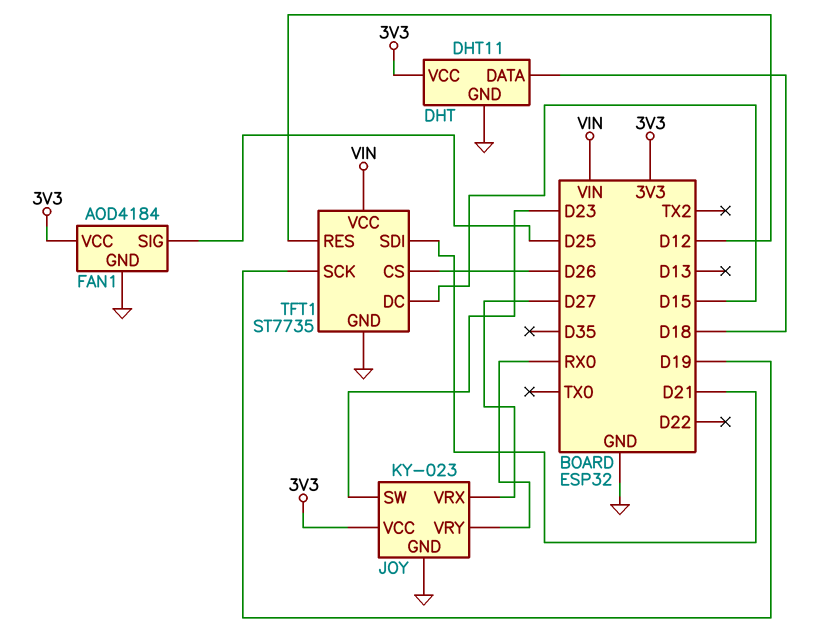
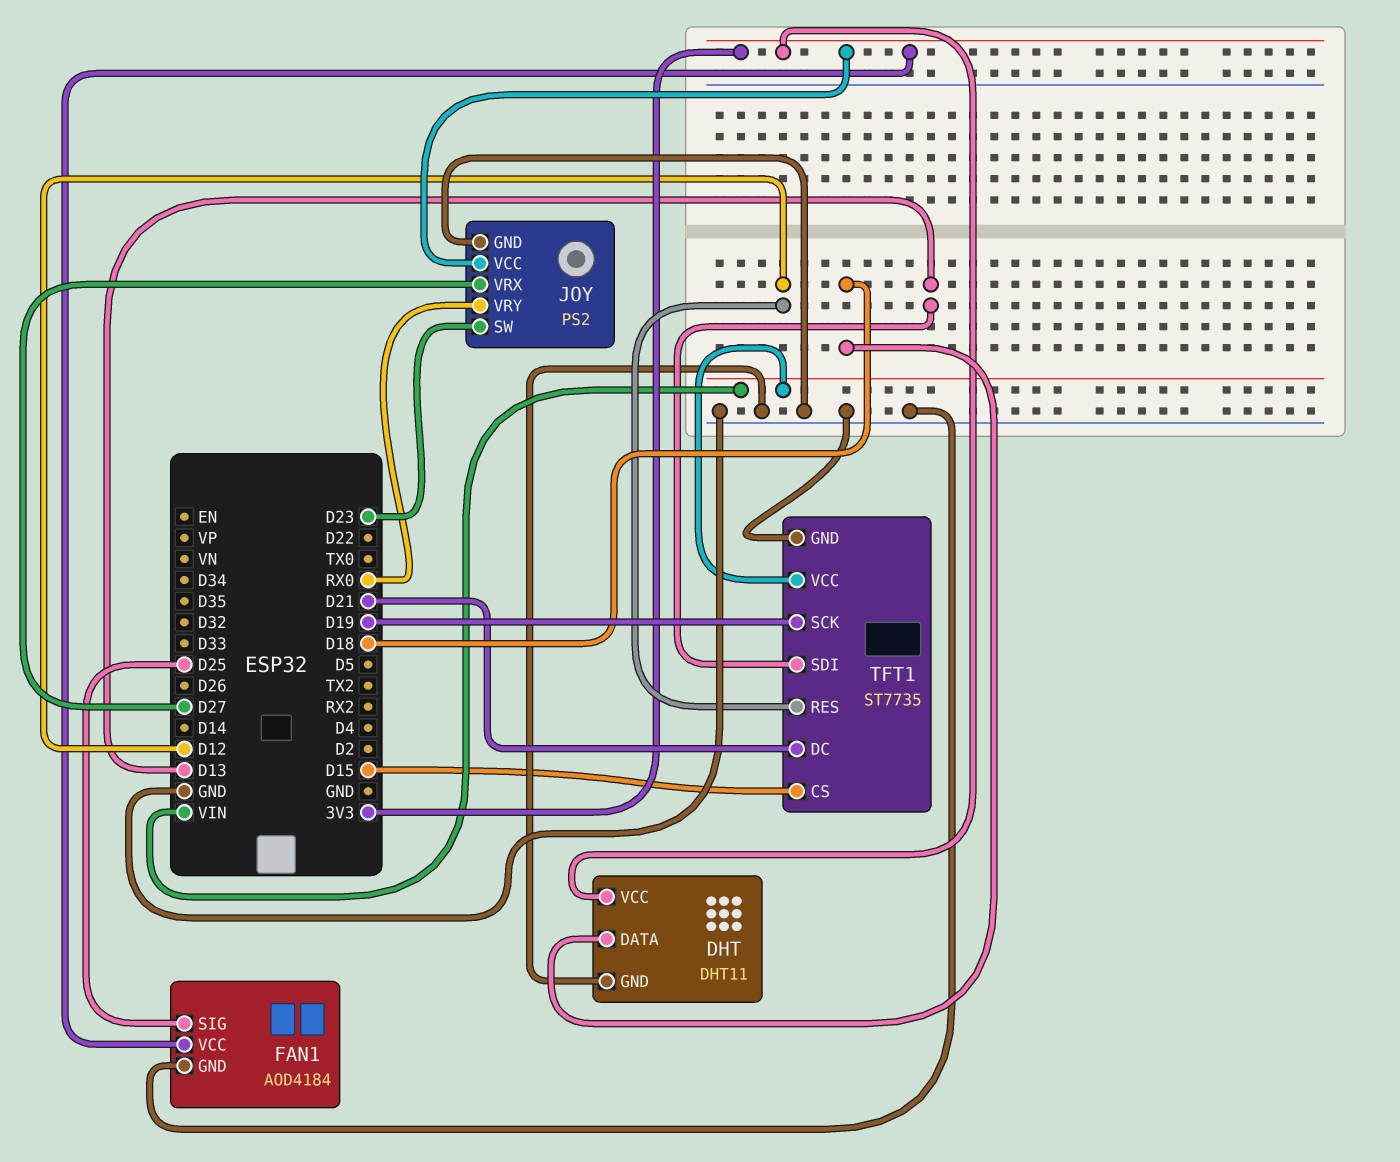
JOY: KY-023 -> PS2
TFT1 pin CS: D26 -> D15
TFT1 pin DC: D15 -> D21
TFT1 pin SDI: D21 -> D13

